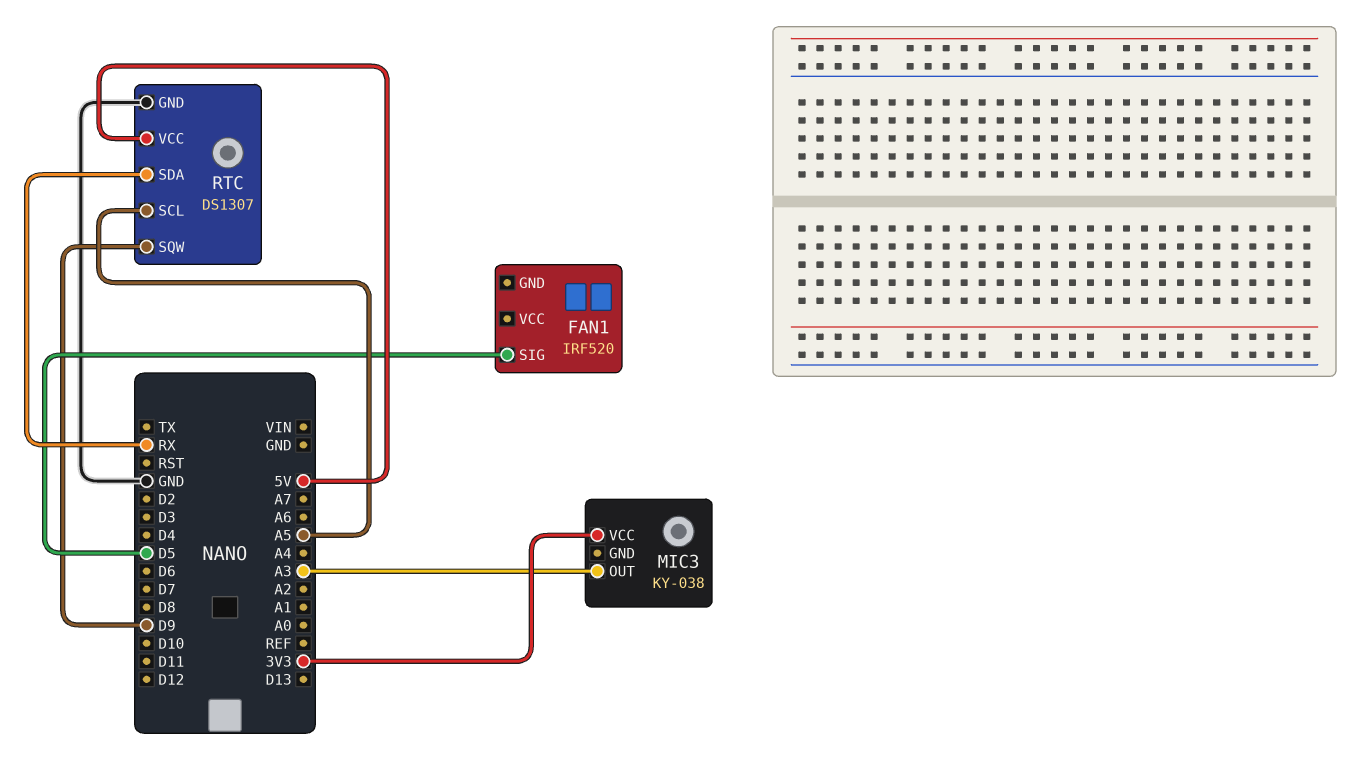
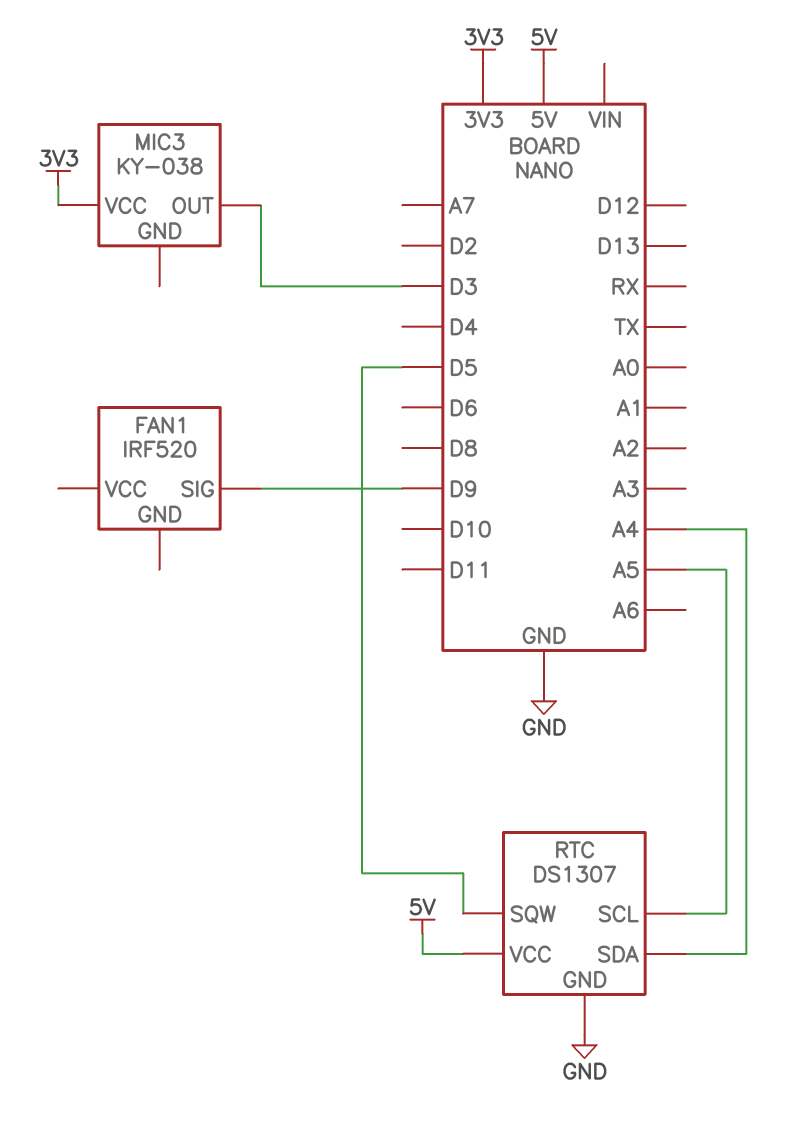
FAN1 pin SIG: D5 -> D9
MIC3 pin OUT: A3 -> D3
RTC pin SDA: RX -> A4
RTC pin SQW: D9 -> D5

